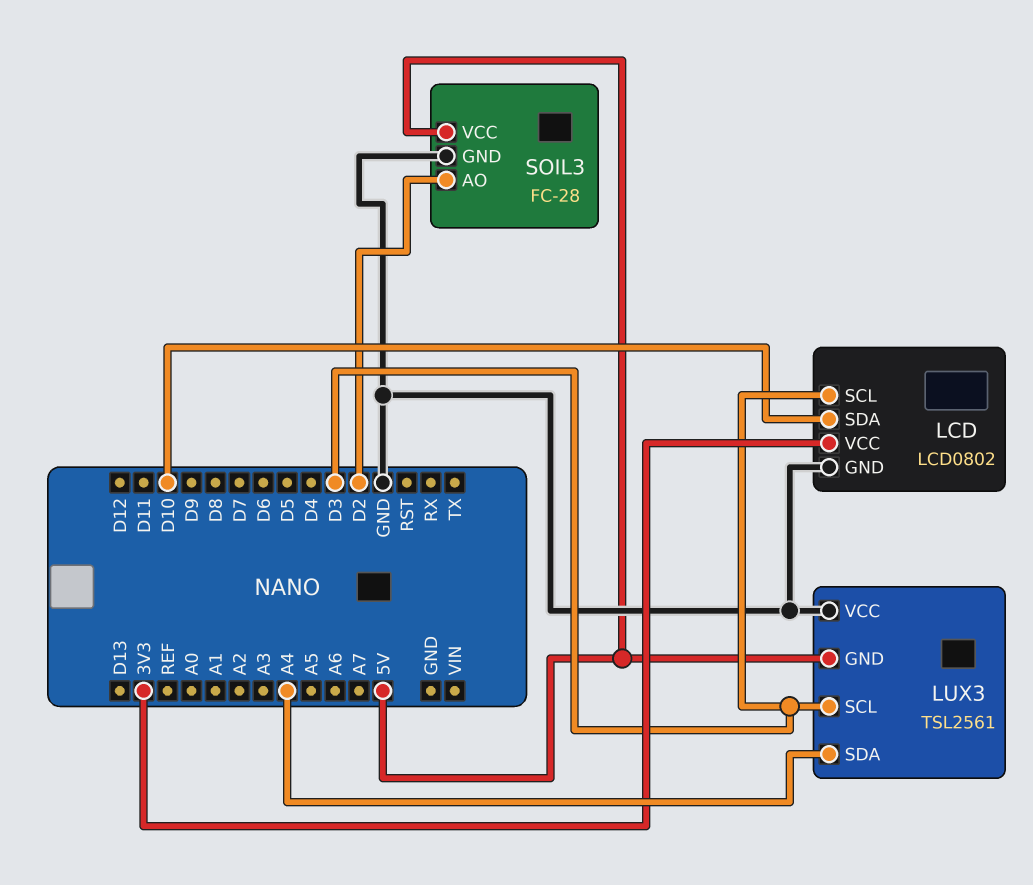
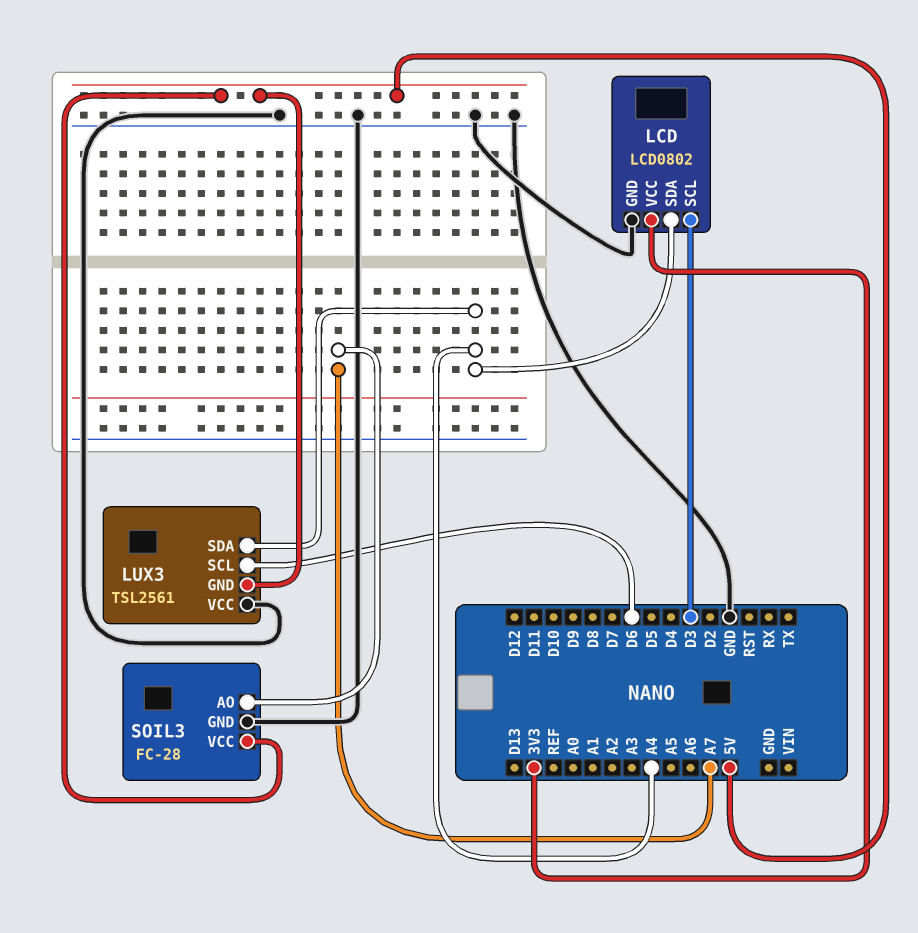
LCD pin SDA: D10 -> A4
LUX3 pin SCL: D3 -> D6
SOIL3 pin AO: D2 -> A7

